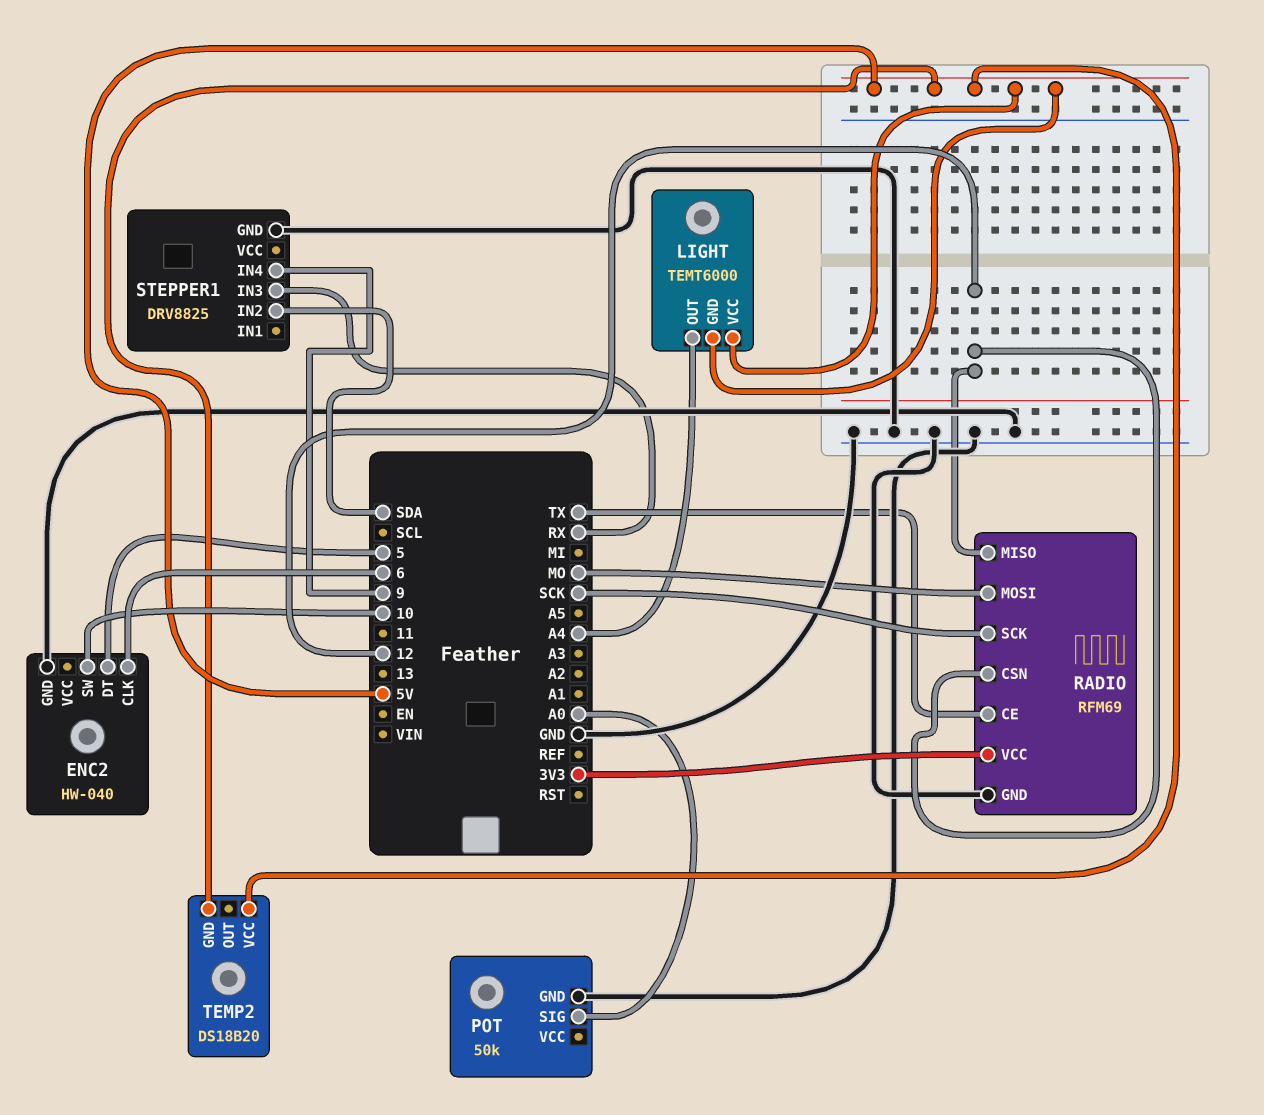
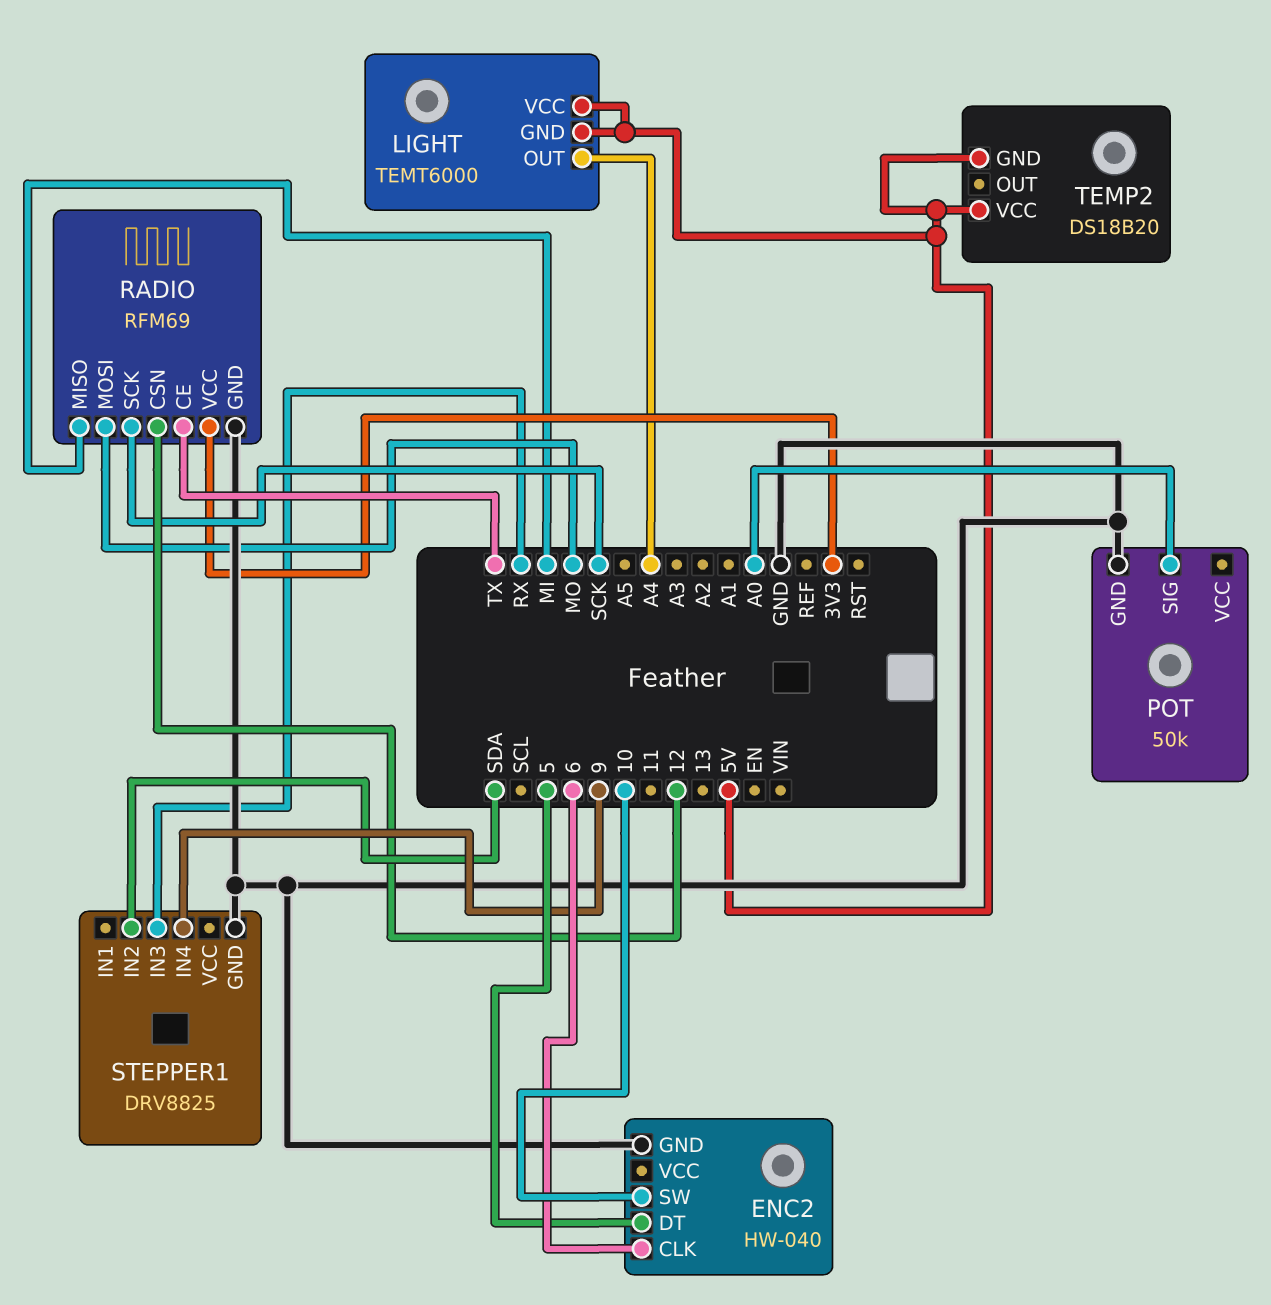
RADIO pin MISO: 12 -> MI

